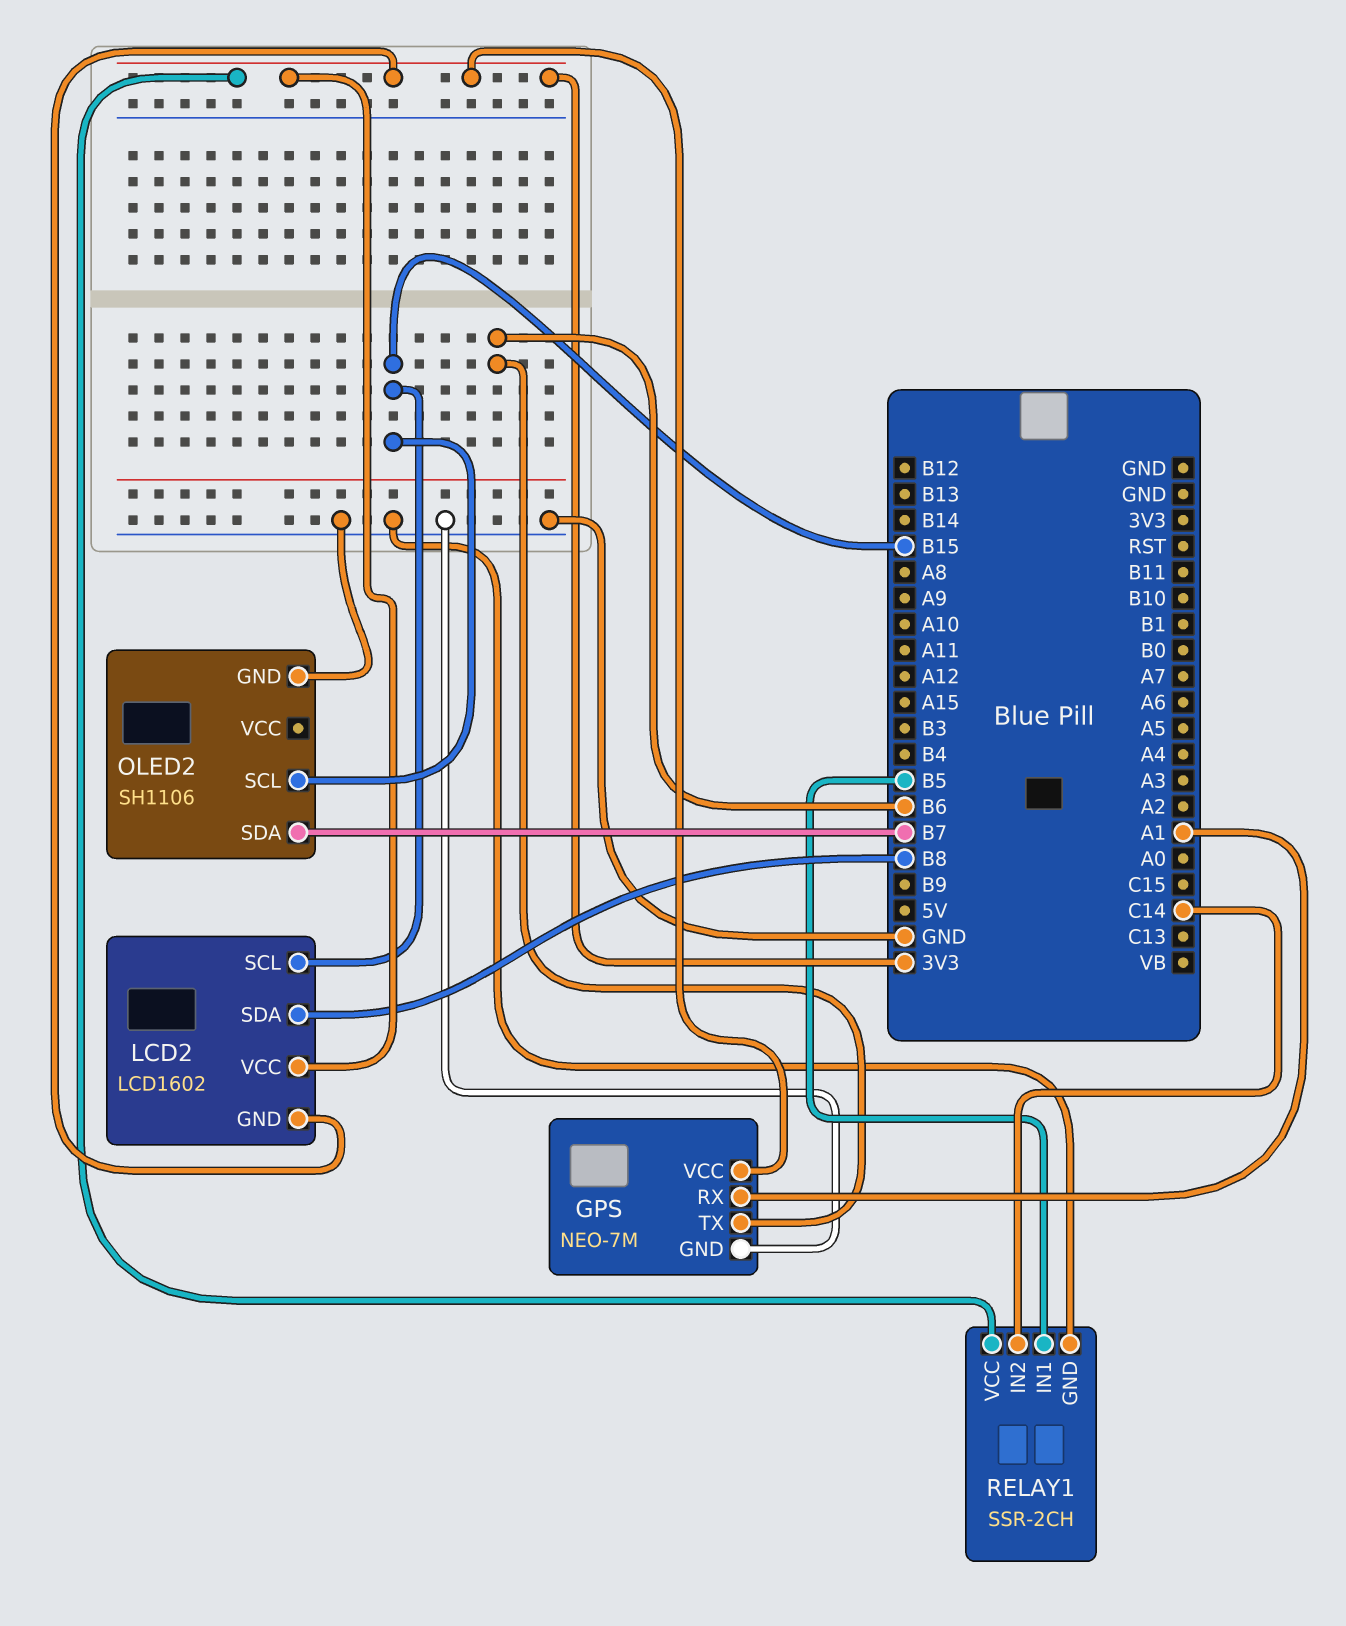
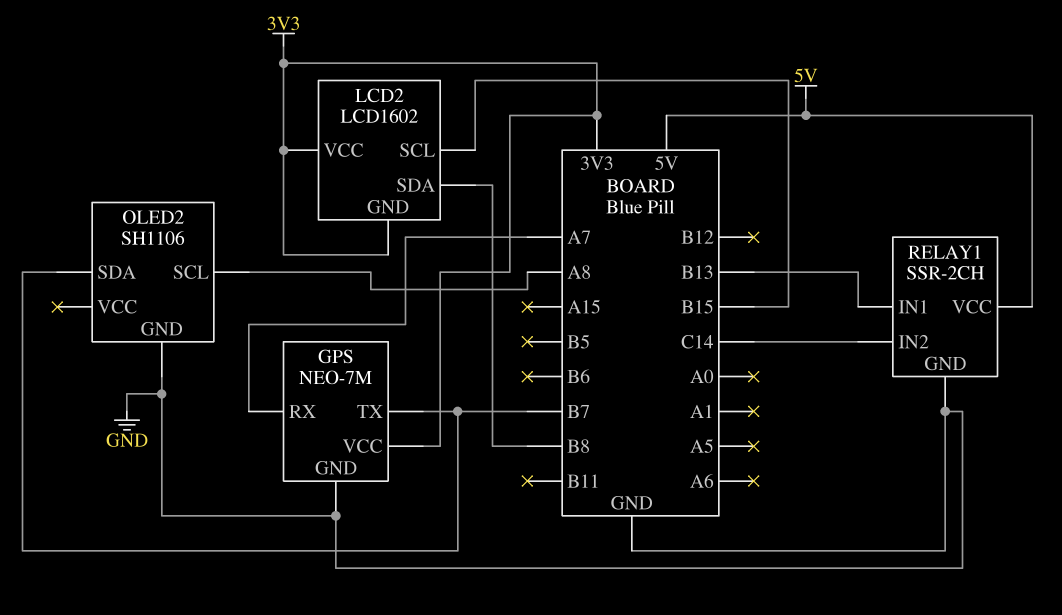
GPS pin RX: A1 -> A7
GPS pin TX: B6 -> B7
OLED2 pin SCL: B15 -> A8
RELAY1 pin IN1: B5 -> B13
RELAY1 pin VCC: 3V3 -> 5V

